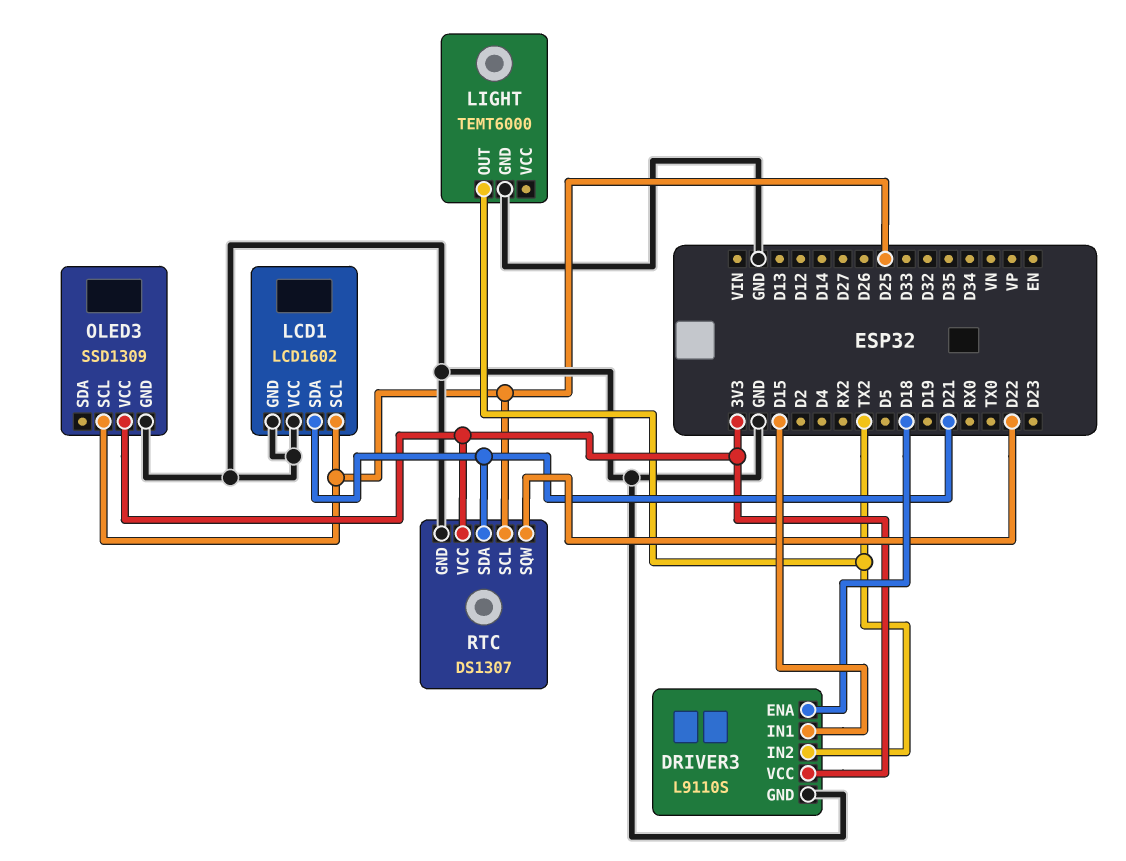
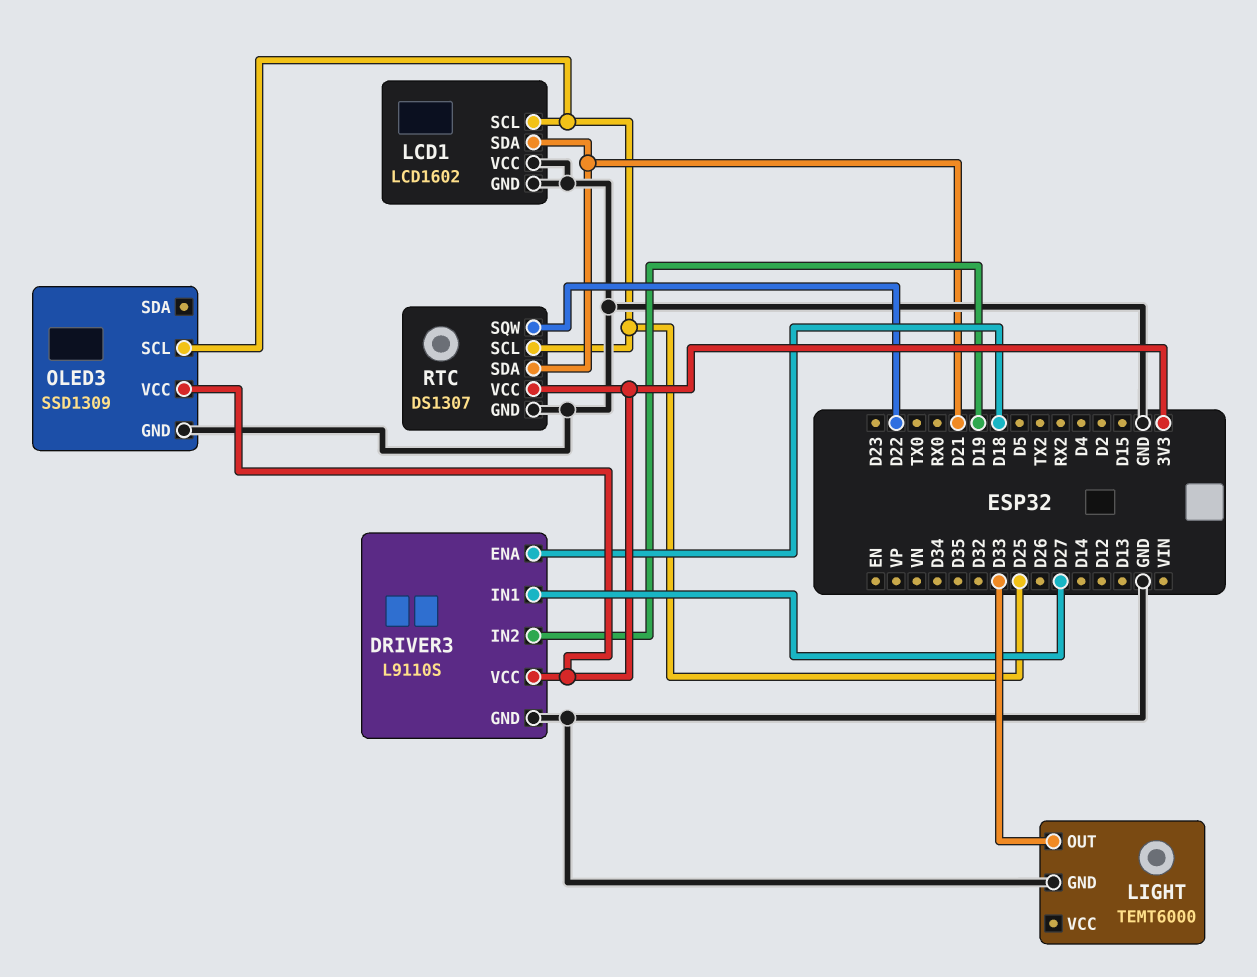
DRIVER3 pin IN1: D15 -> D27
DRIVER3 pin IN2: TX2 -> D19
LIGHT pin OUT: TX2 -> D33

